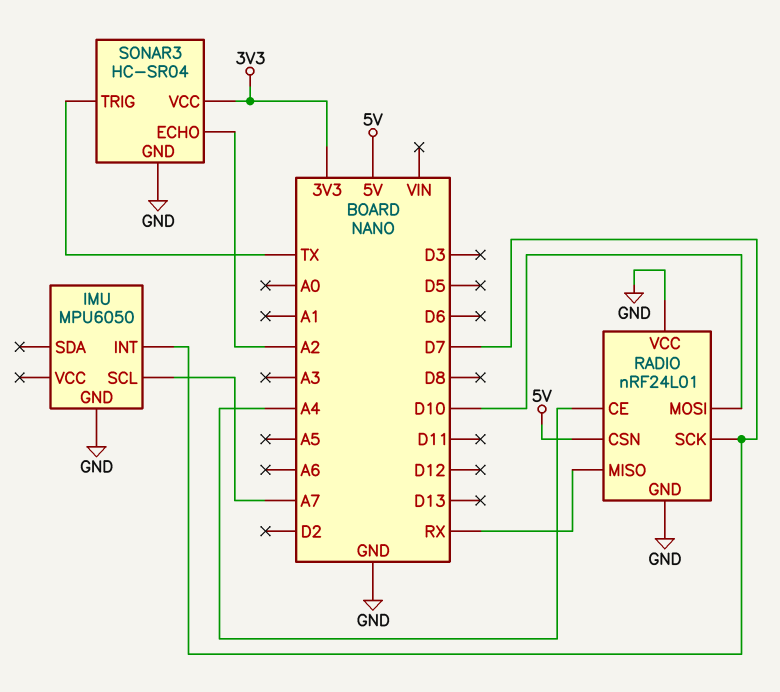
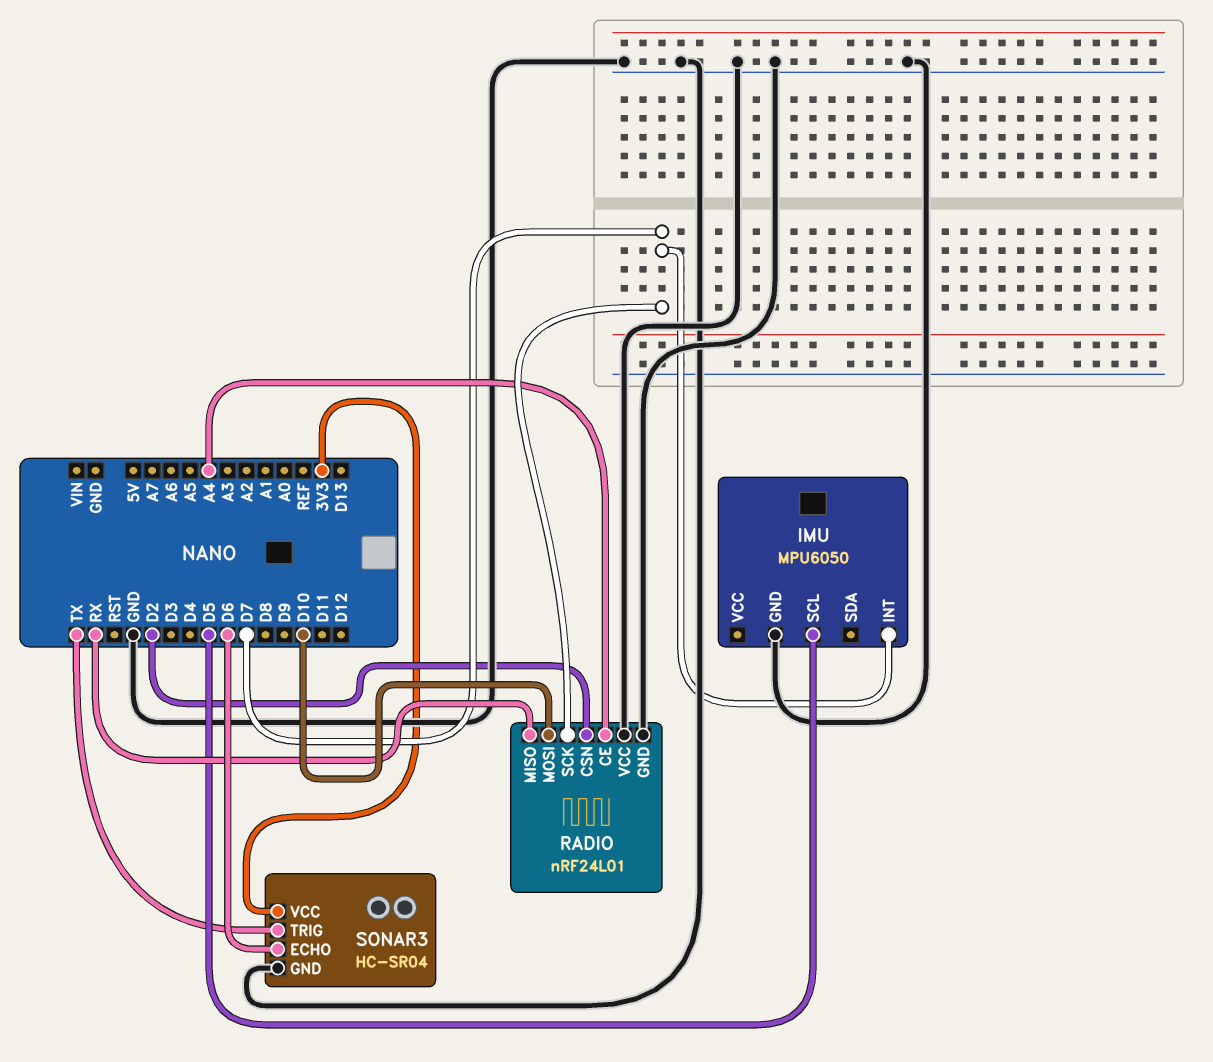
IMU pin SCL: A7 -> D5
RADIO pin CSN: 5V -> D2
SONAR3 pin ECHO: A2 -> D6

